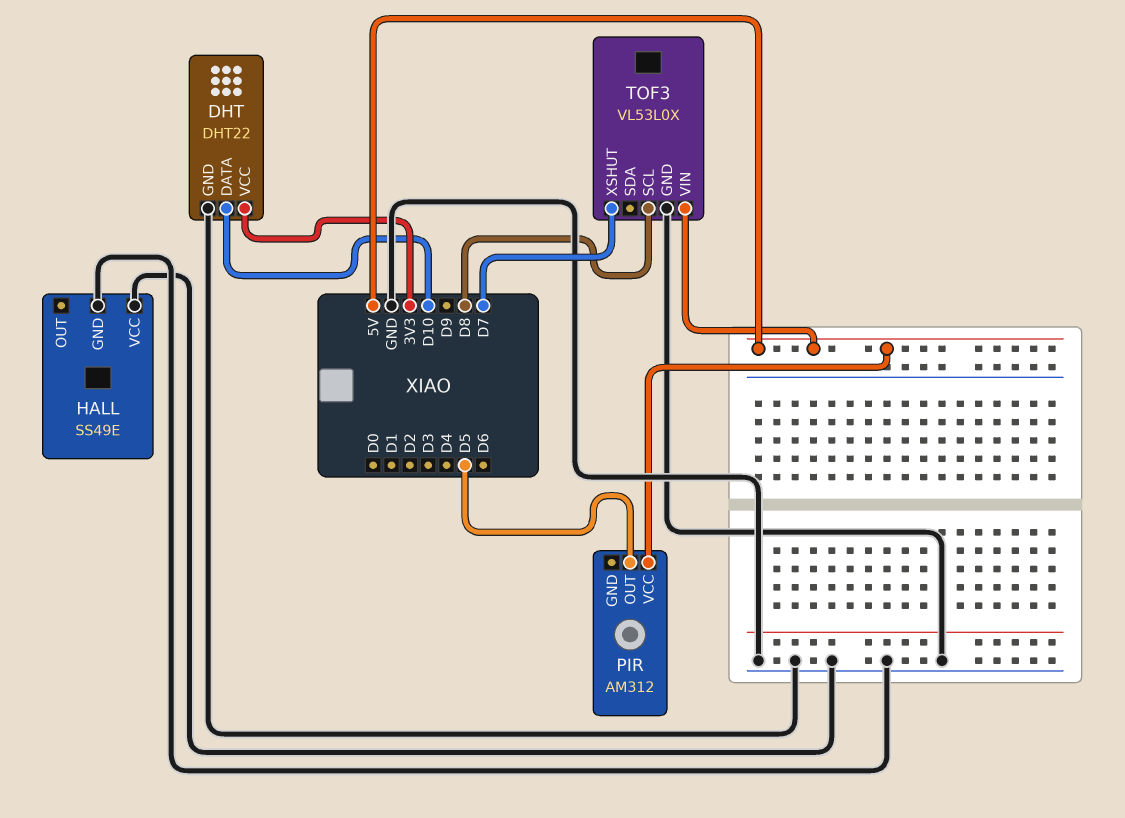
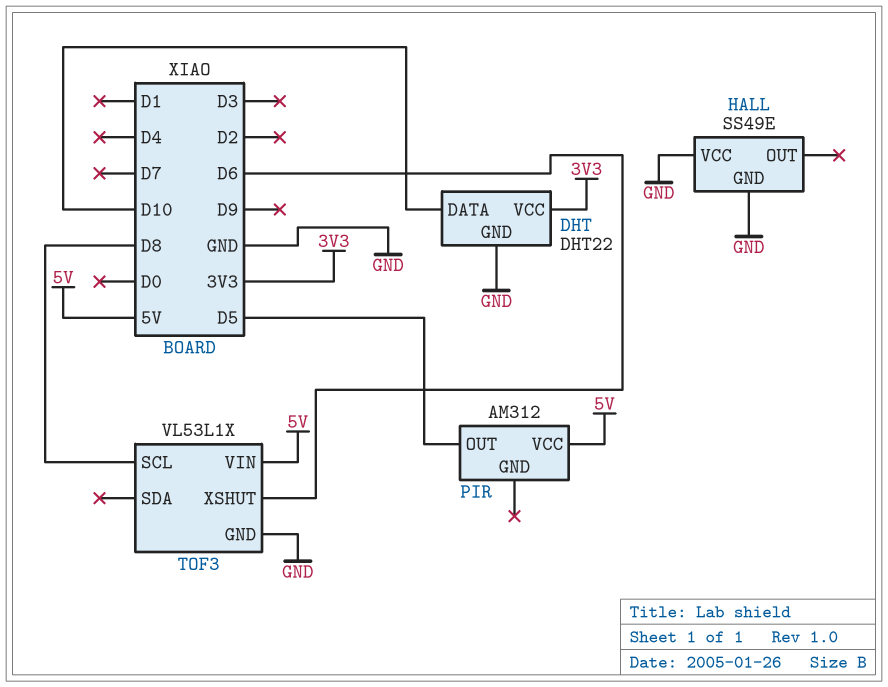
TOF3: VL53L0X -> VL53L1X
TOF3 pin XSHUT: D7 -> D6

